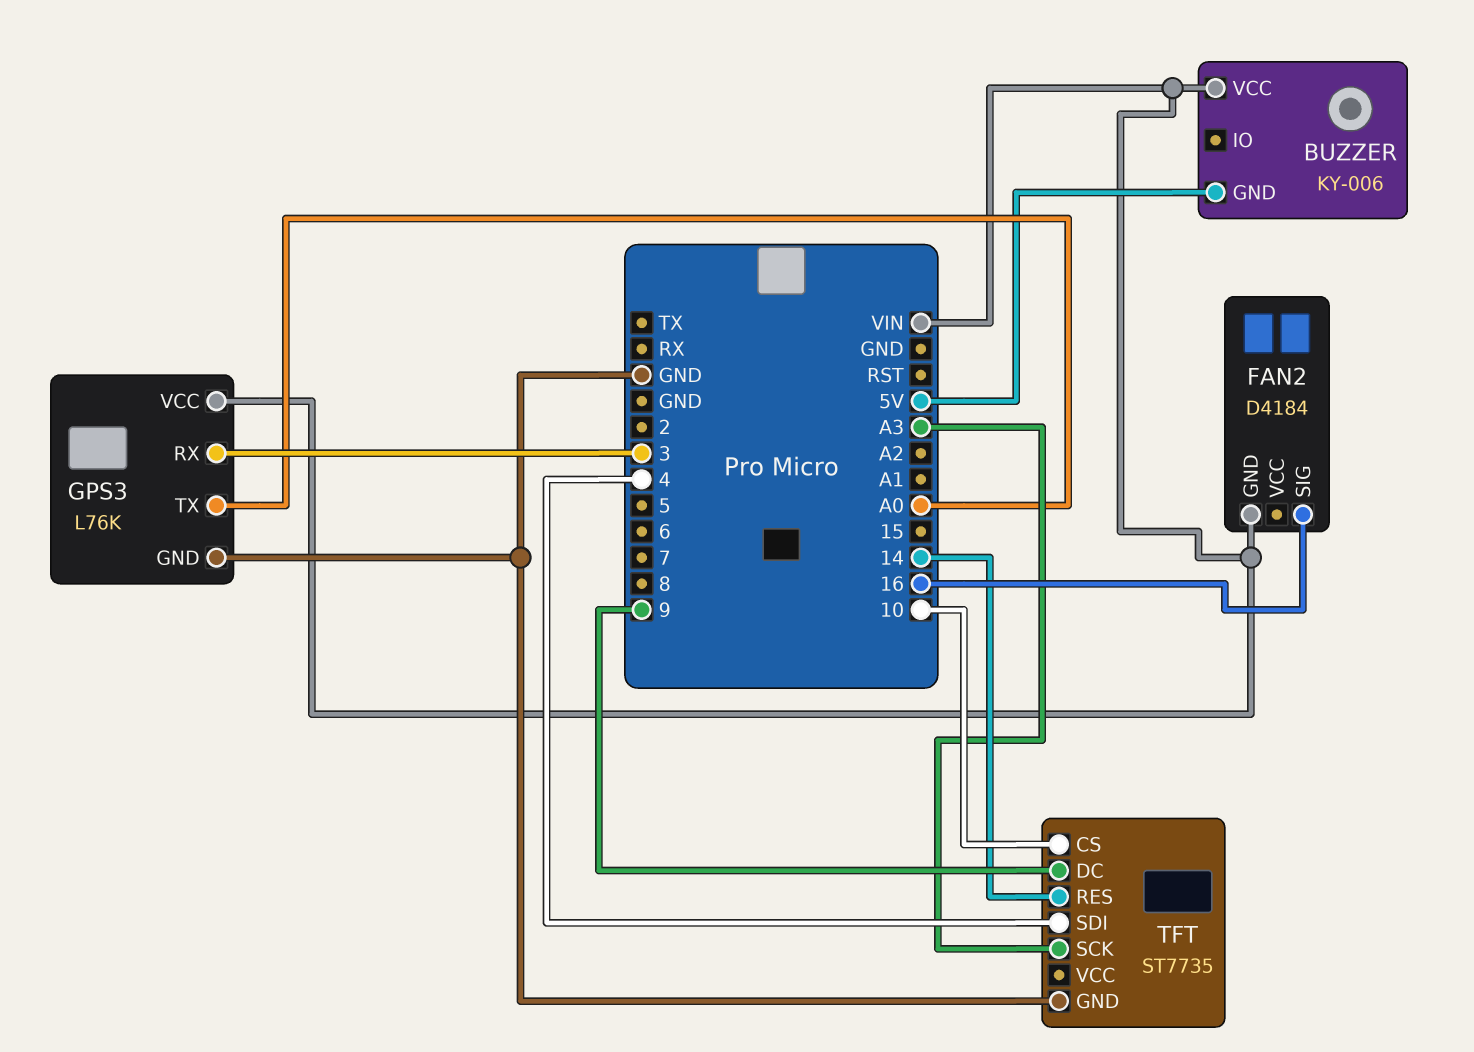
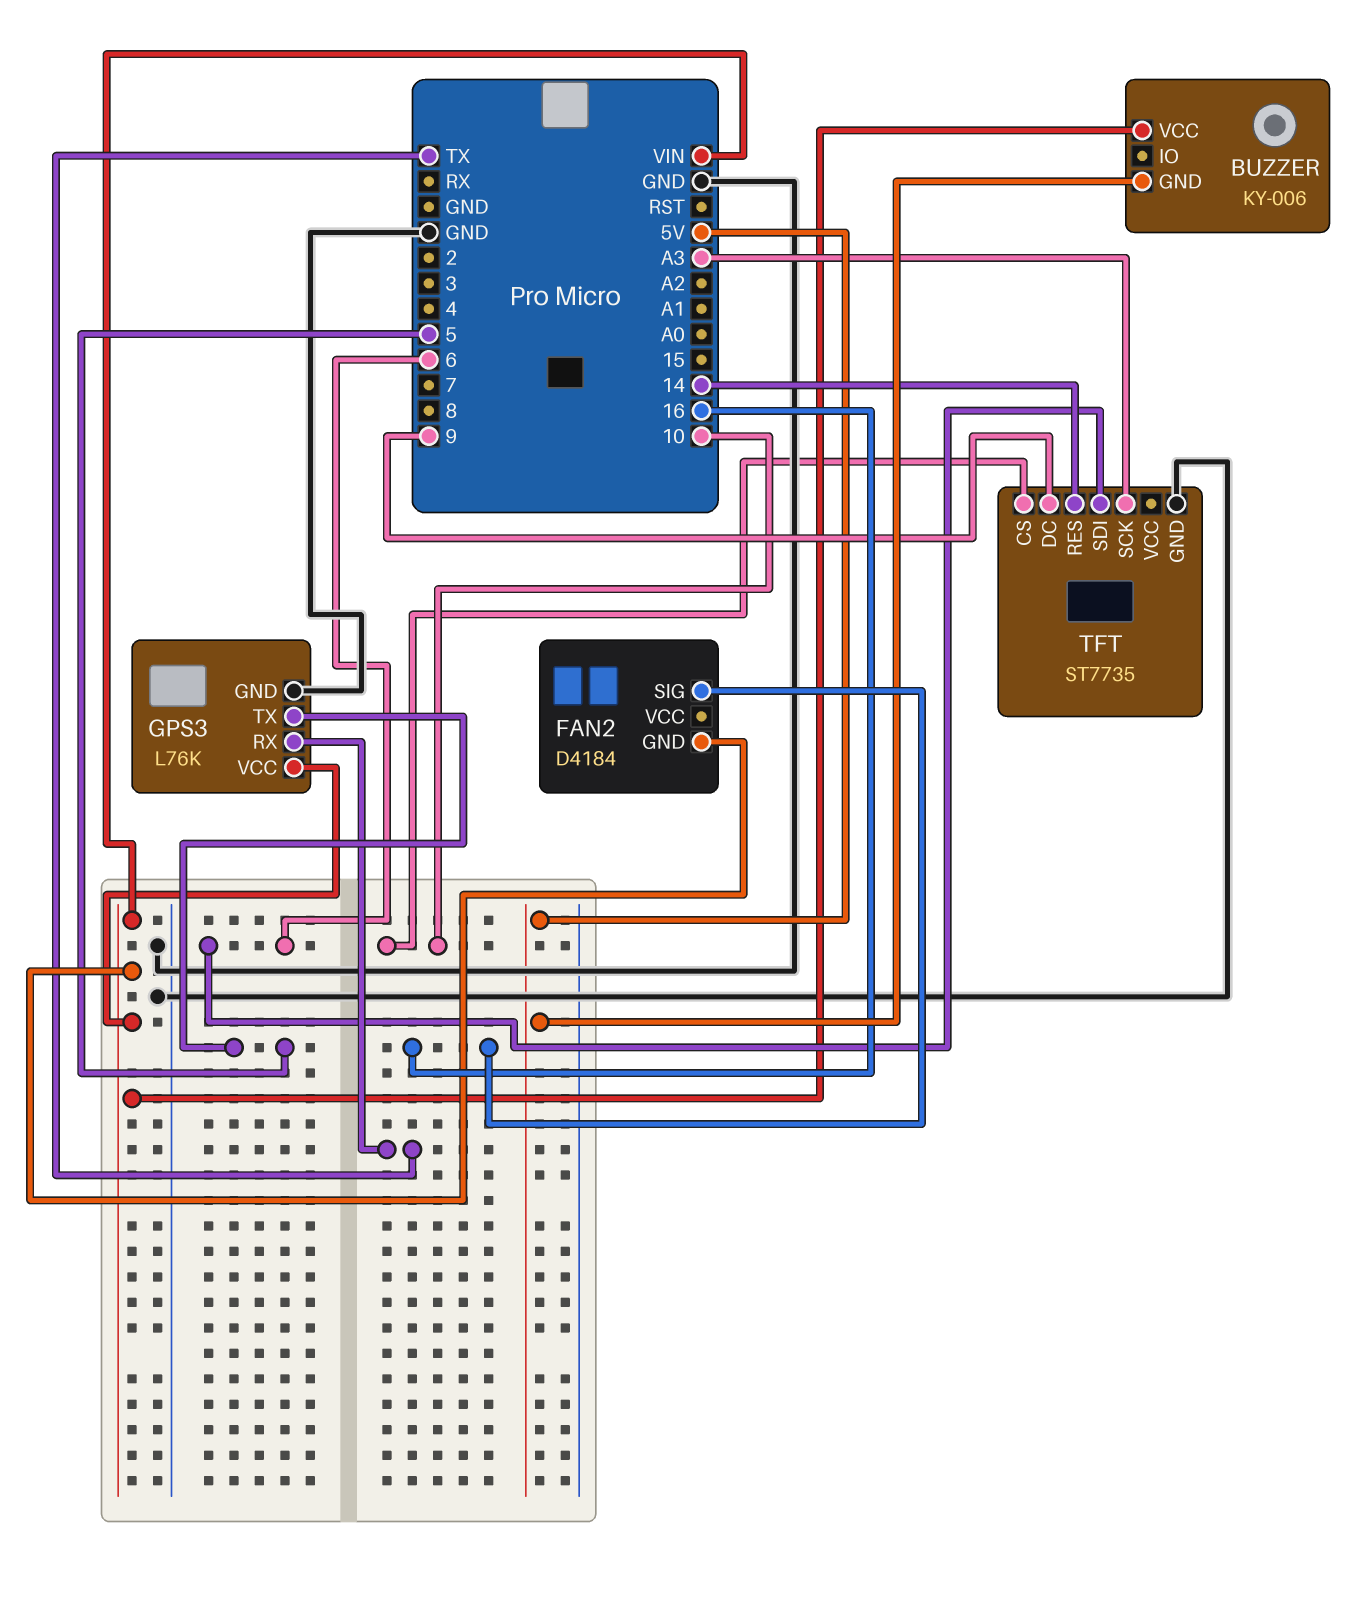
GPS3 pin RX: 3 -> TX
GPS3 pin TX: A0 -> 5
TFT pin SDI: 4 -> 6

